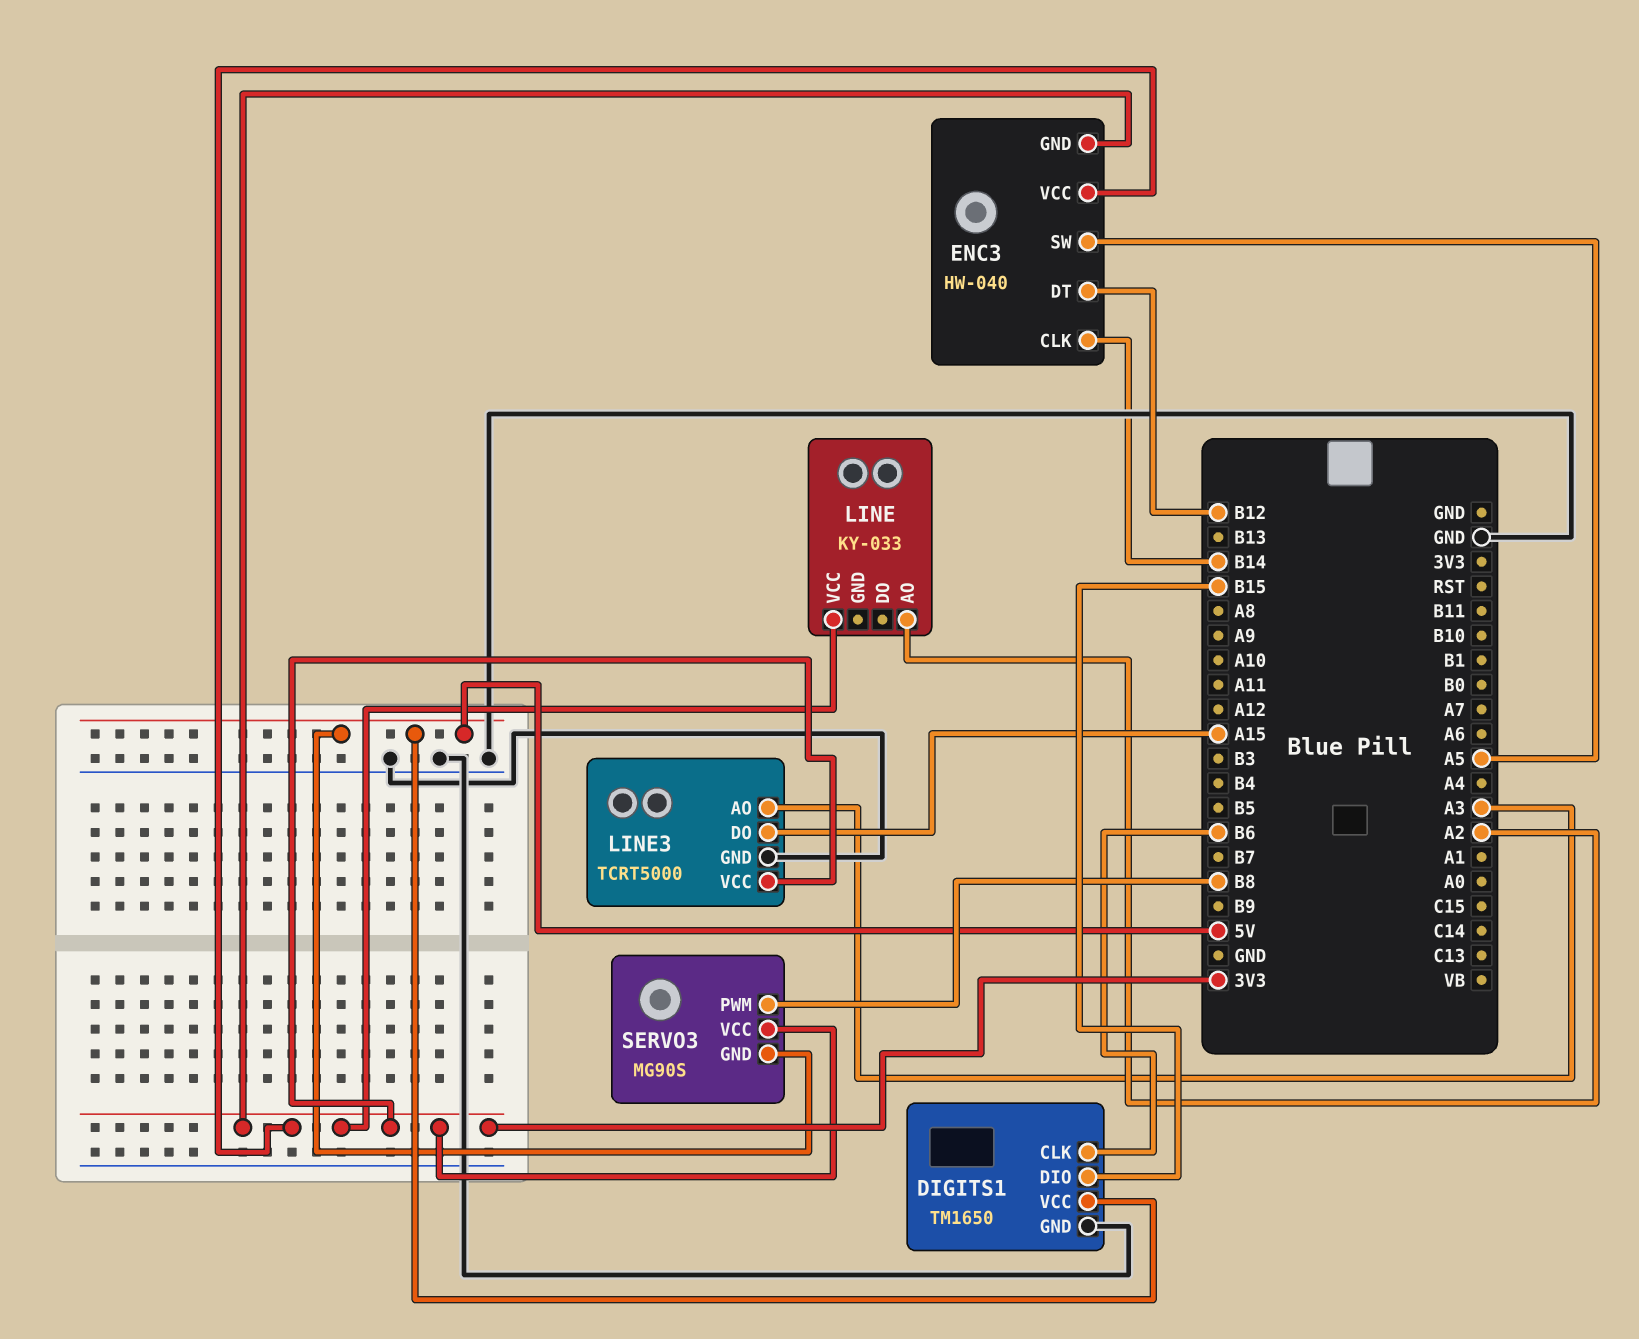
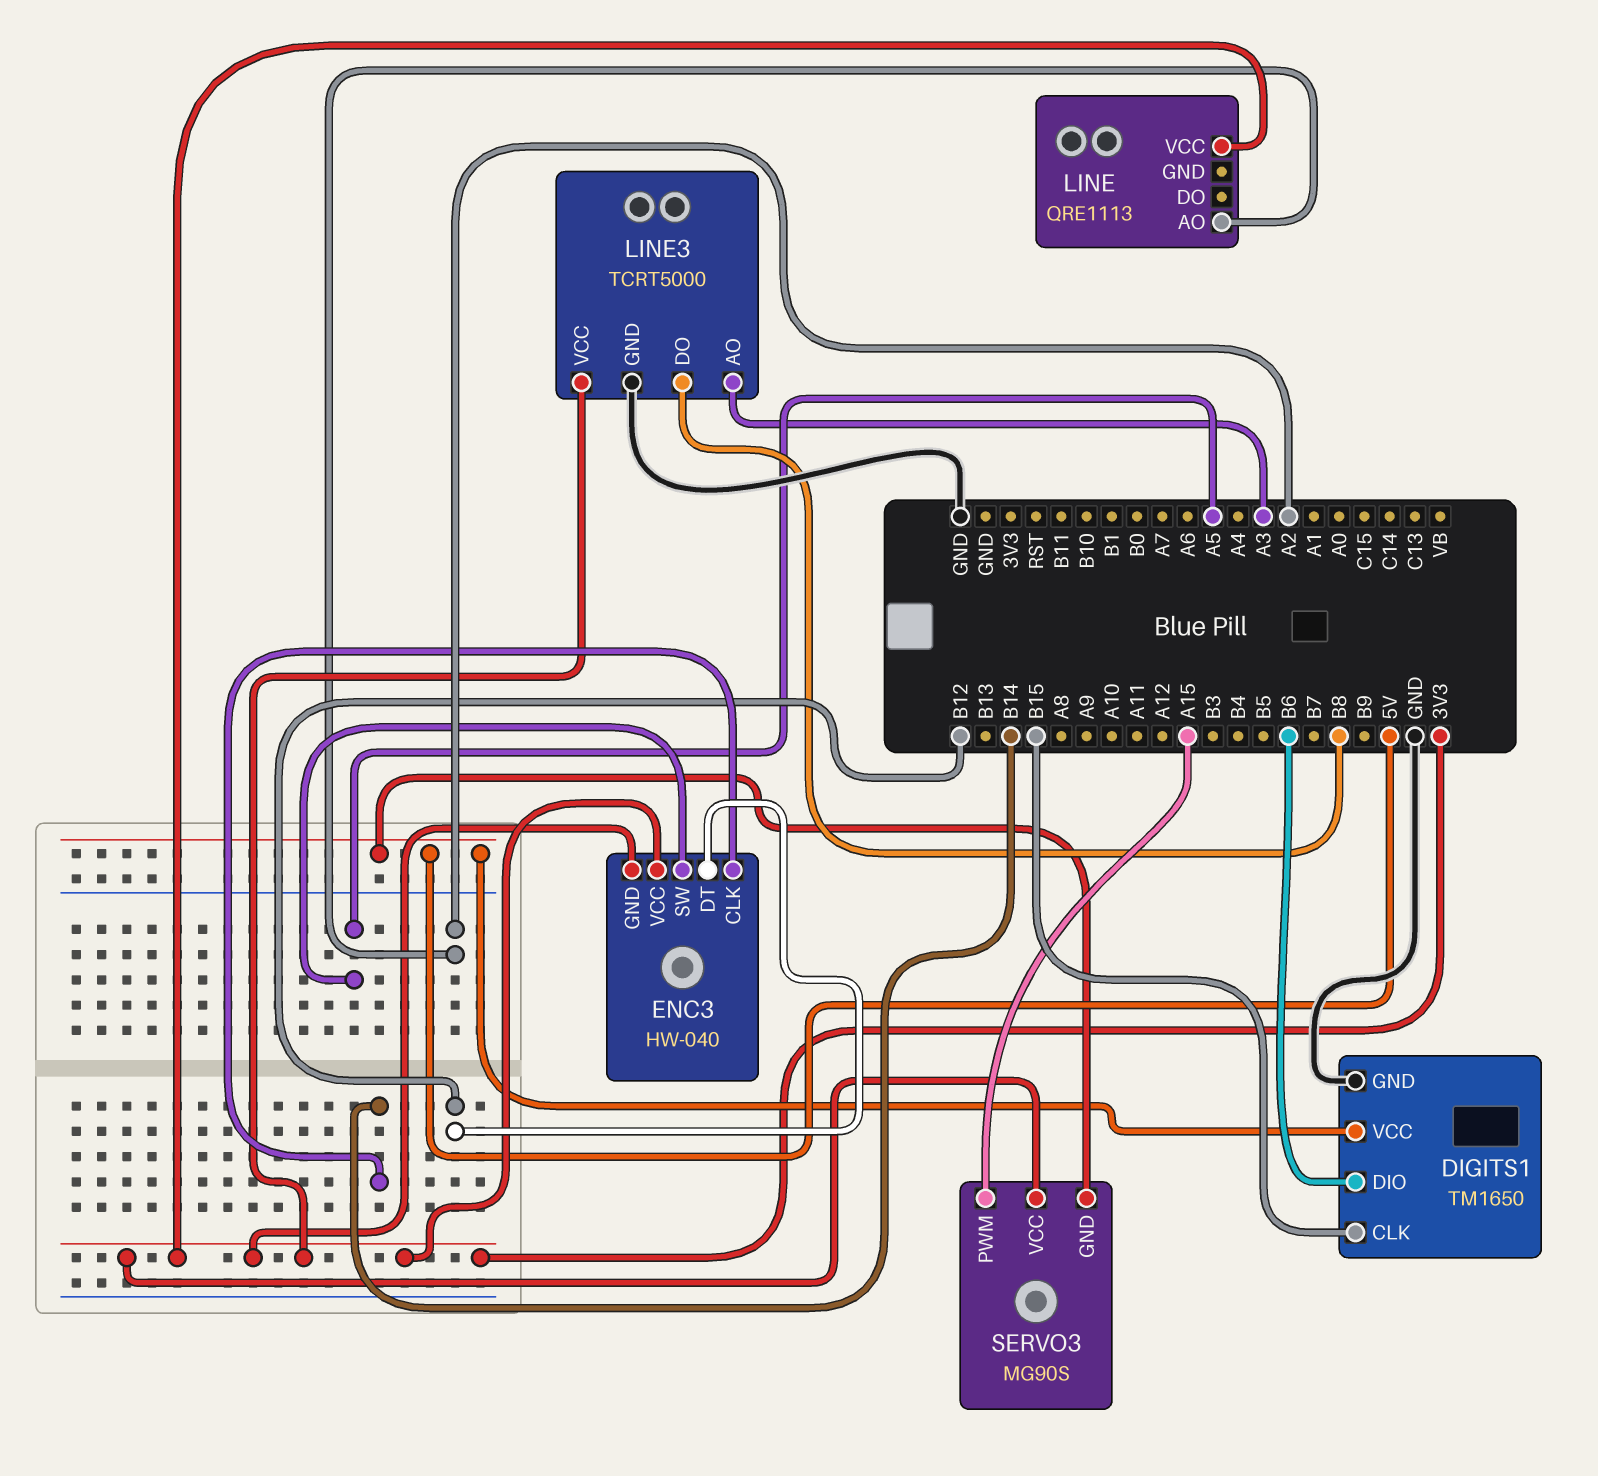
DIGITS1 pin CLK: B6 -> B15
DIGITS1 pin DIO: B15 -> B6
LINE: KY-033 -> QRE1113
LINE3 pin DO: A15 -> B8
SERVO3 pin PWM: B8 -> A15

